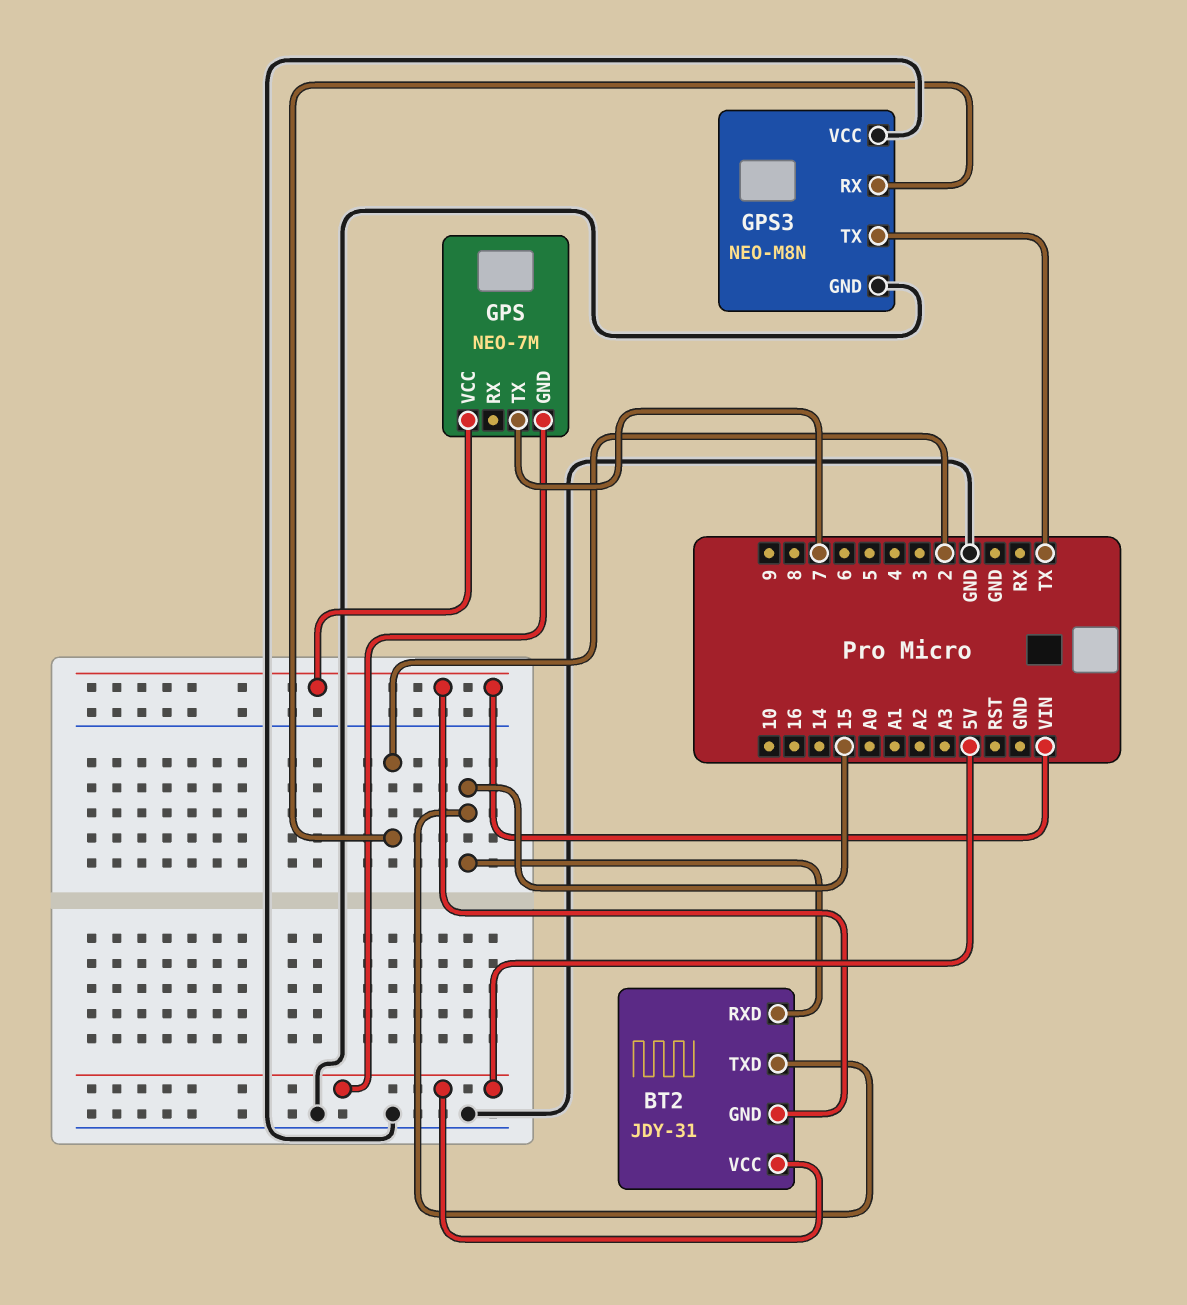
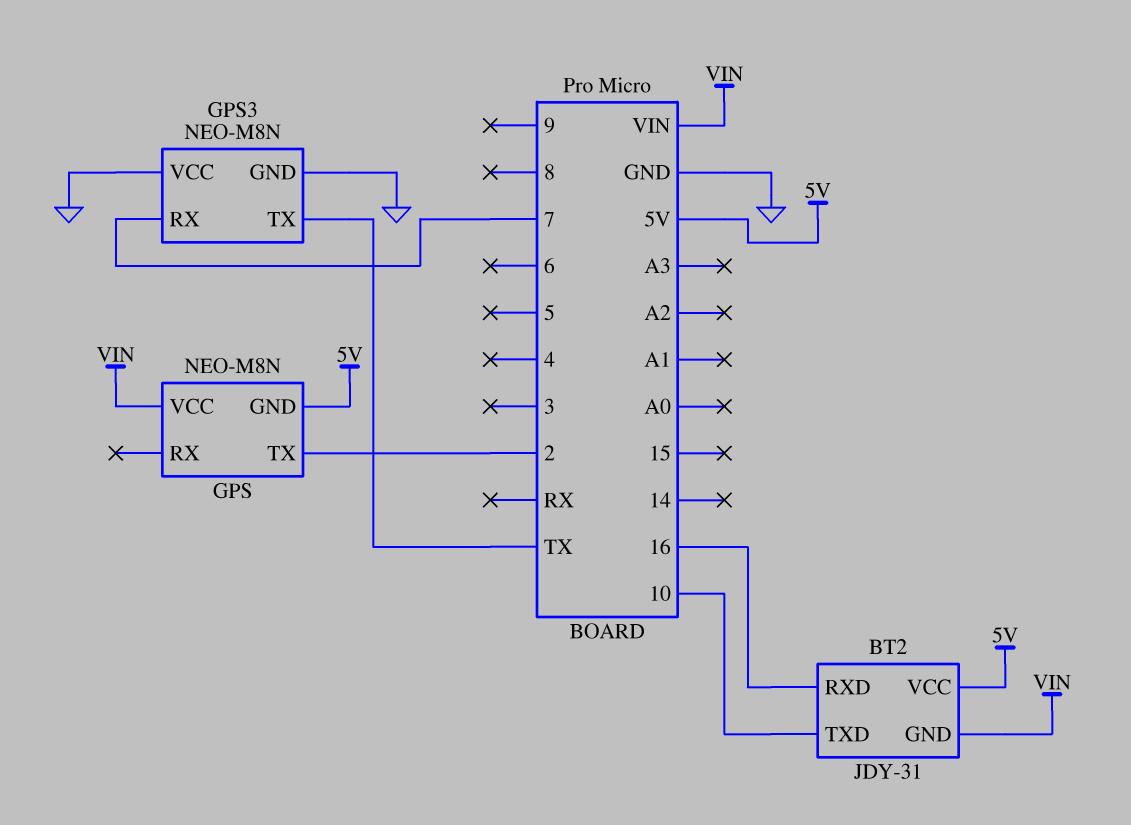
BT2 pin RXD: 15 -> 16
BT2 pin TXD: 15 -> 10
GPS: NEO-7M -> NEO-M8N
GPS pin TX: 7 -> 2
GPS3 pin RX: 2 -> 7

